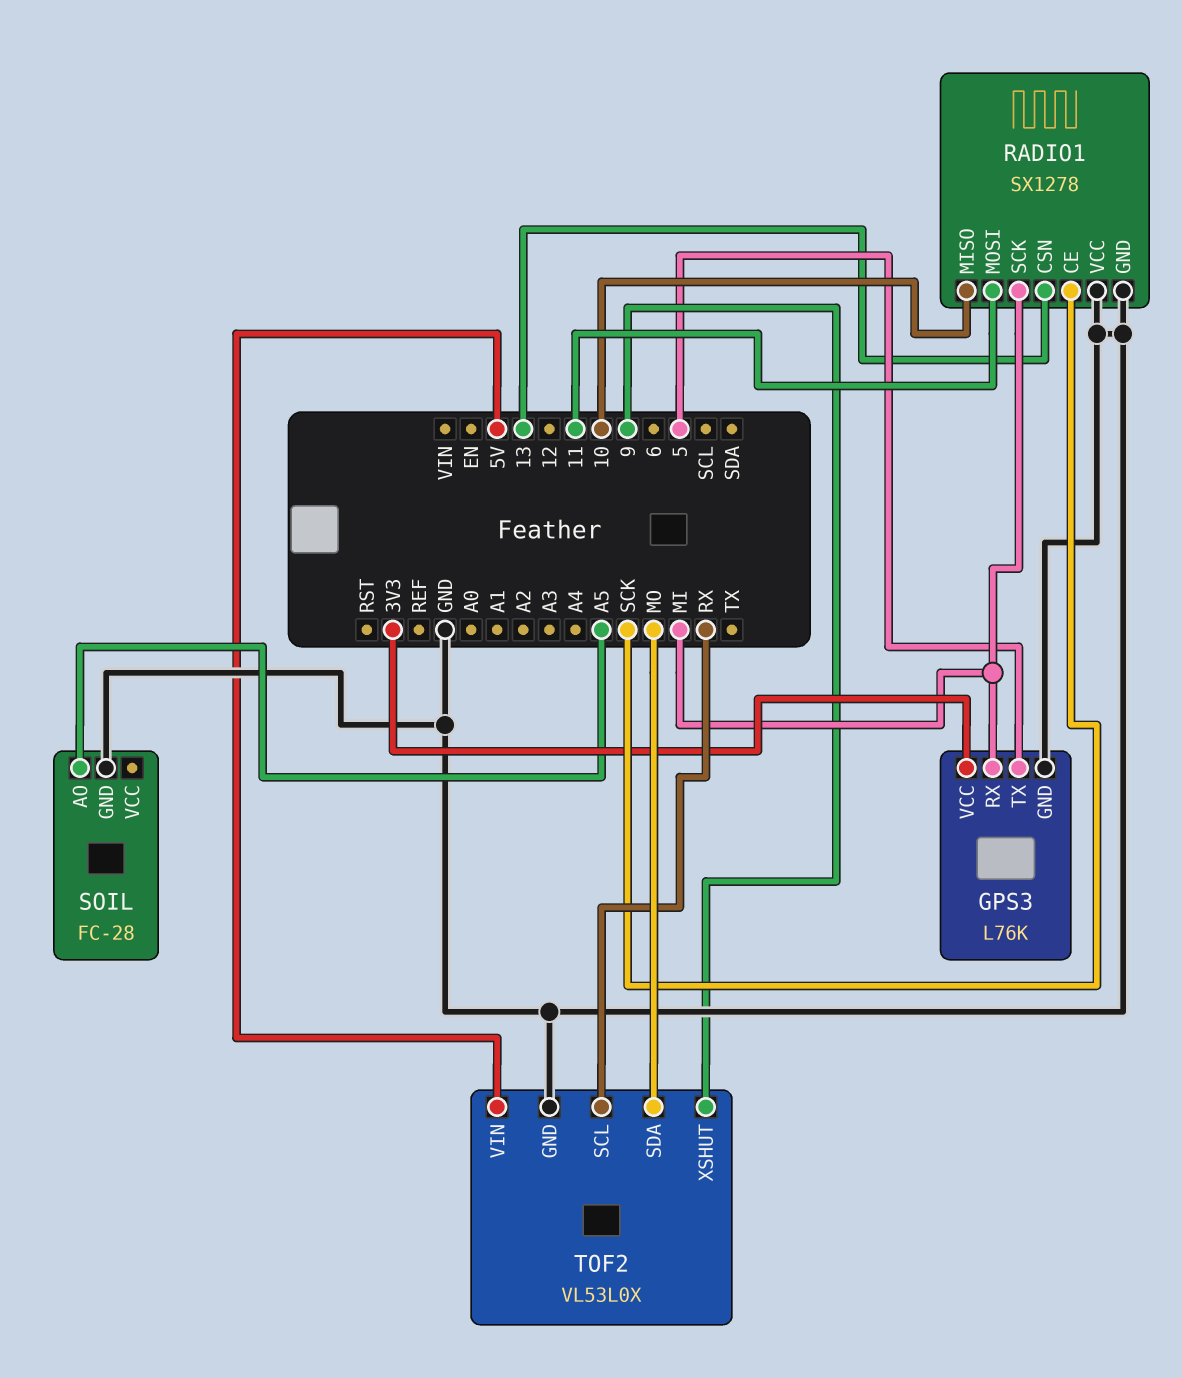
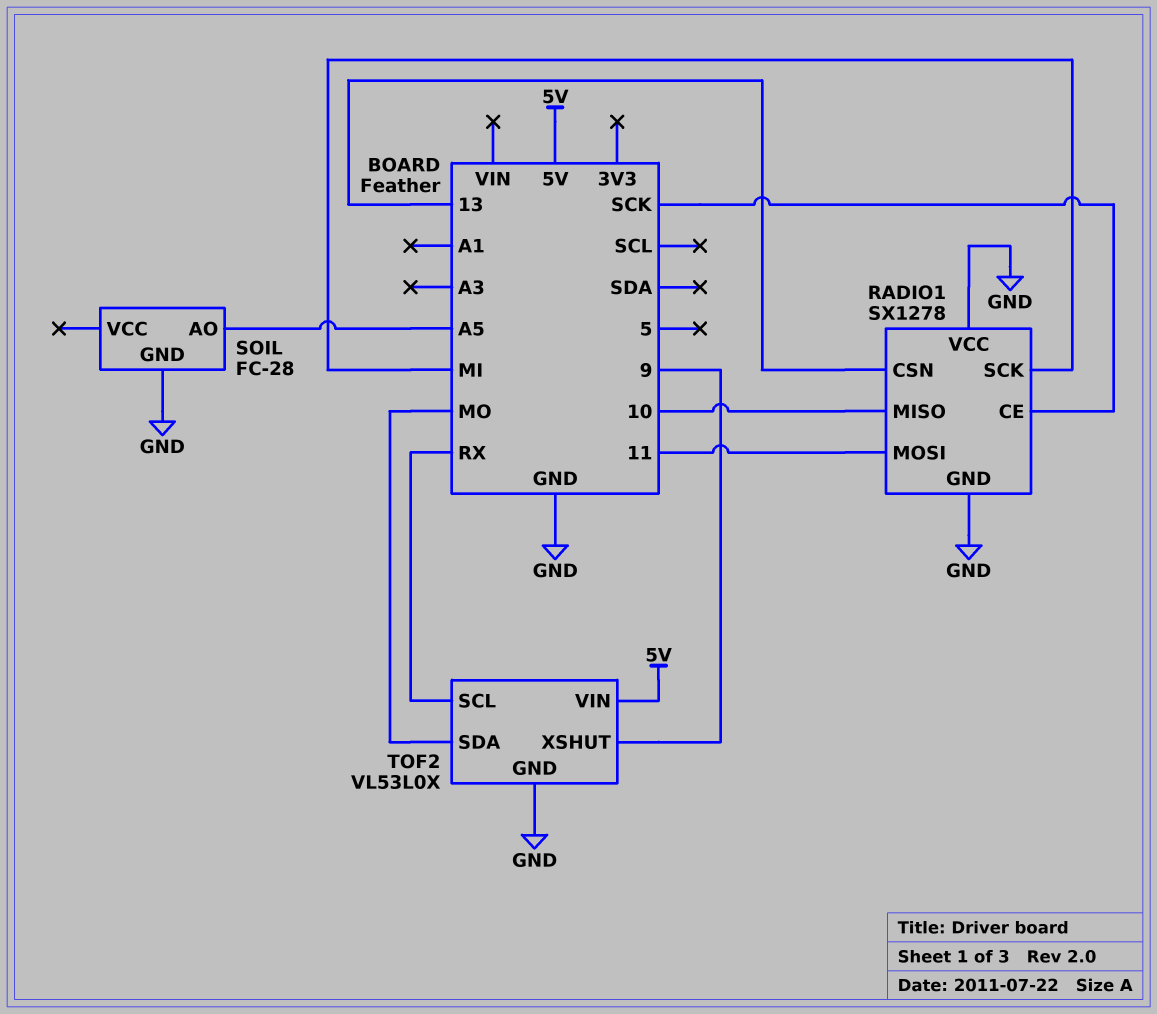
GPS3: L76K -> none
GPS3 pin GND: GND -> none
GPS3 pin RX: MI -> none
GPS3 pin TX: 5 -> none
GPS3 pin VCC: 3V3 -> none

